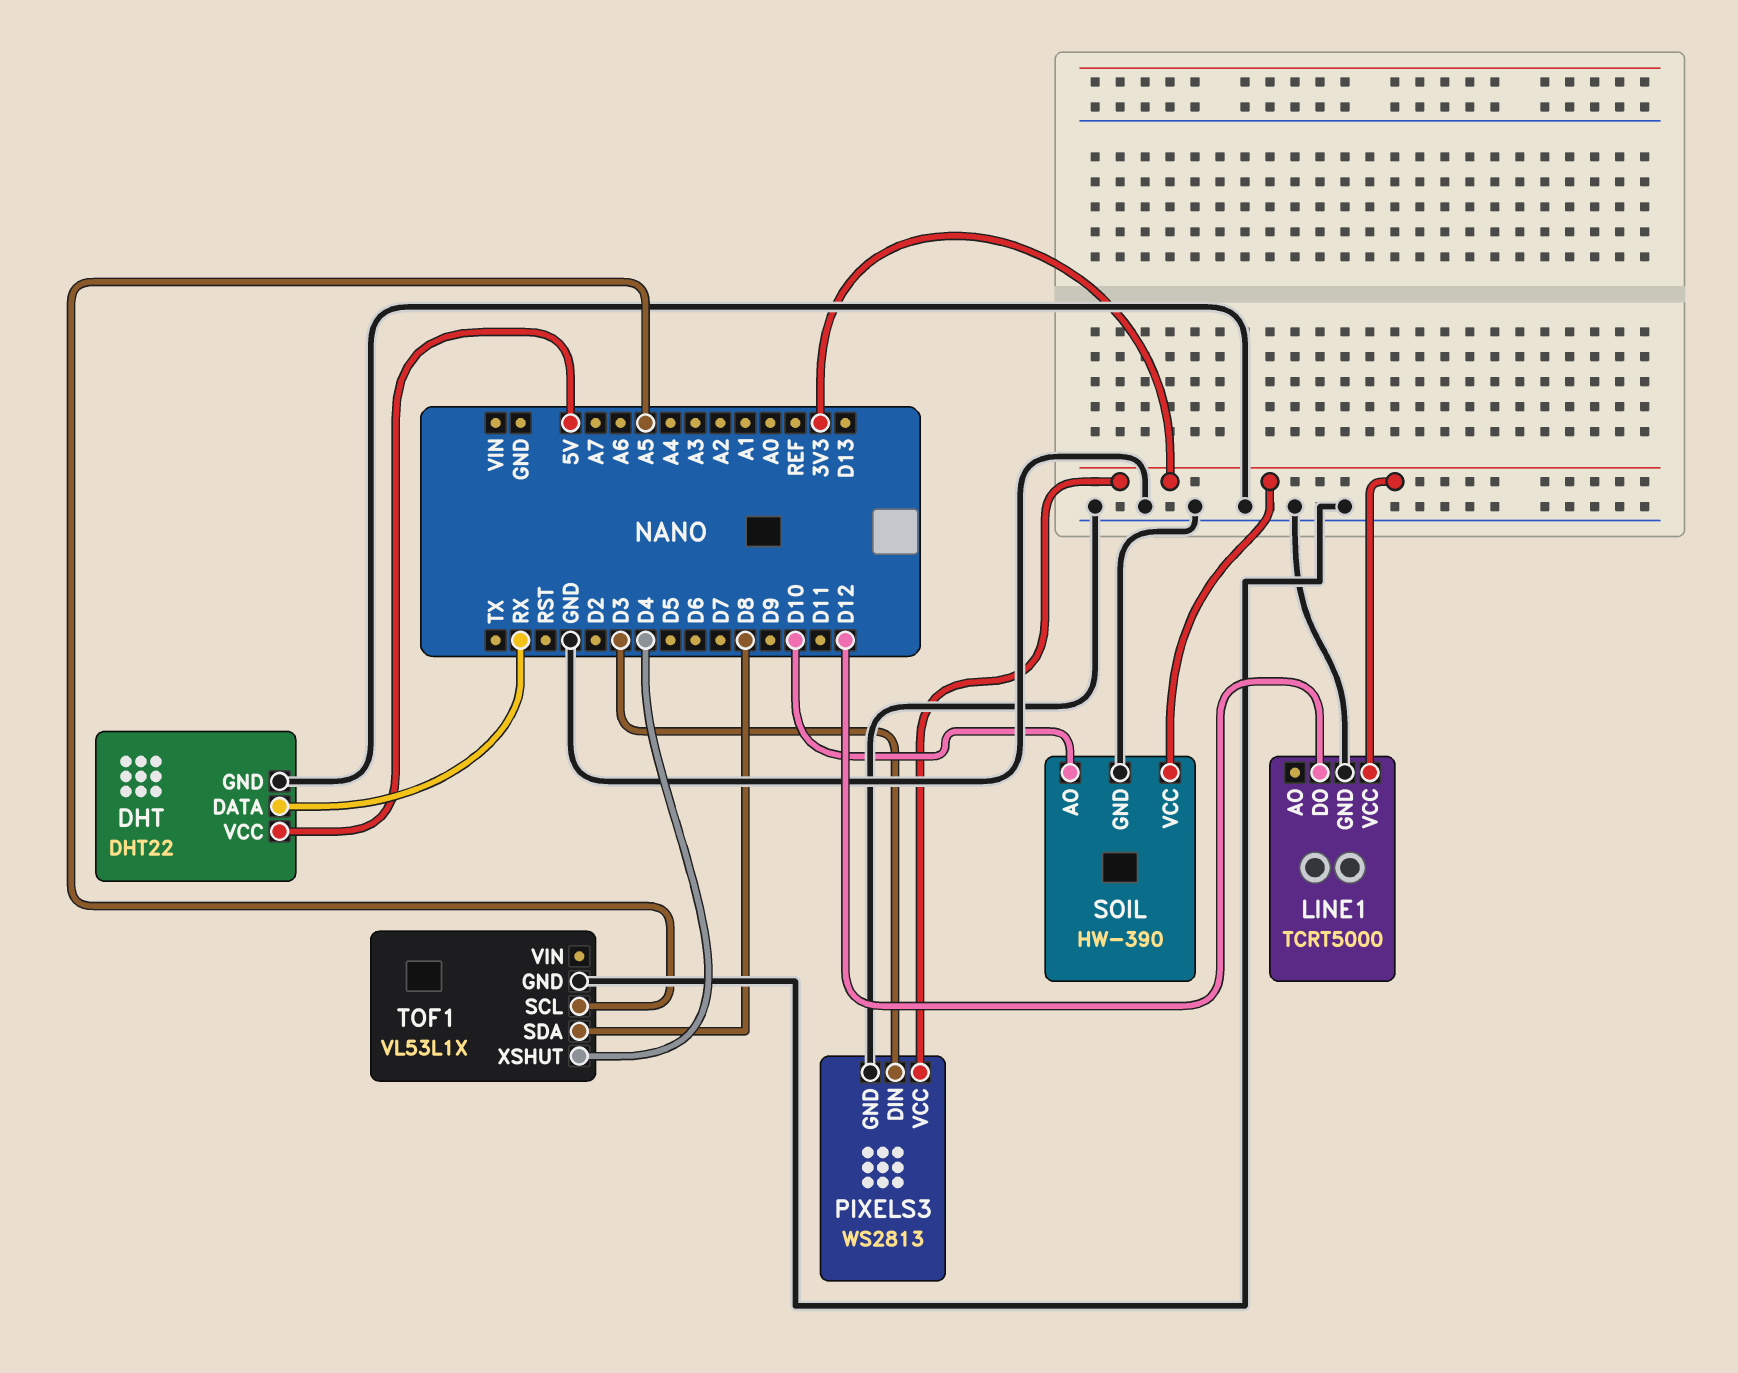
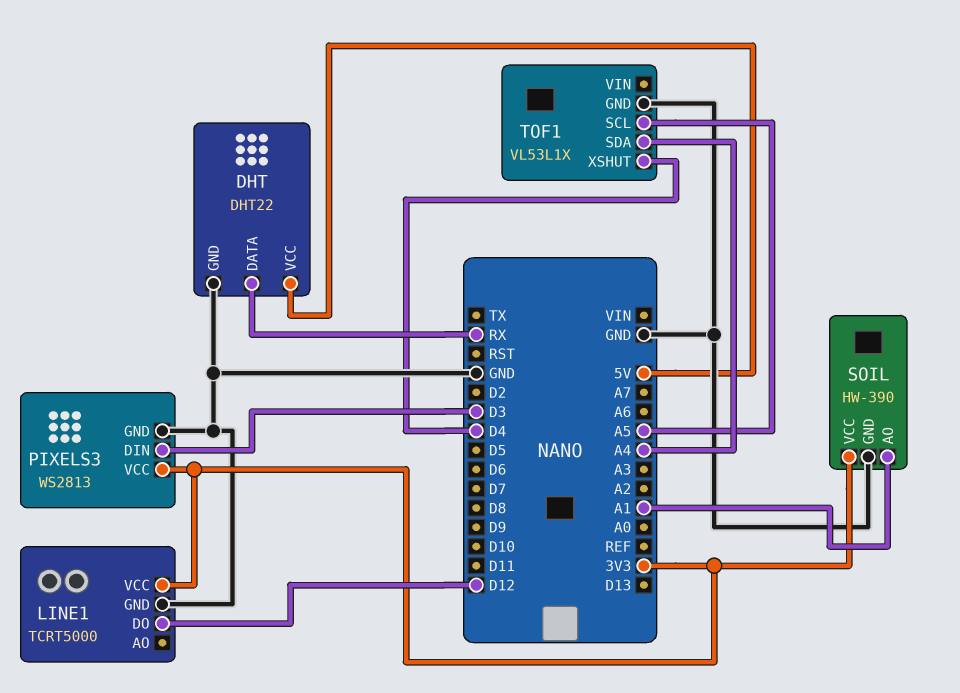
SOIL pin AO: D10 -> A1
TOF1 pin SDA: D8 -> A4

